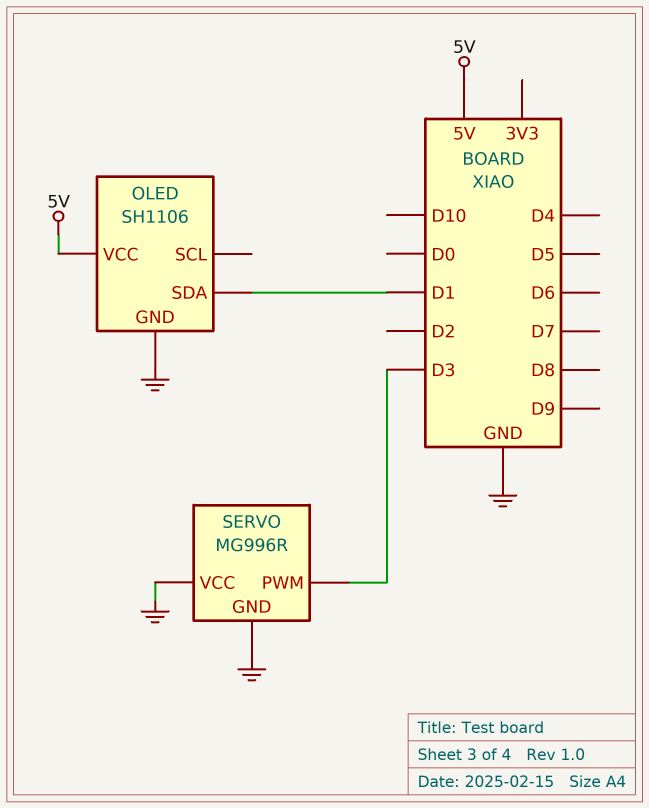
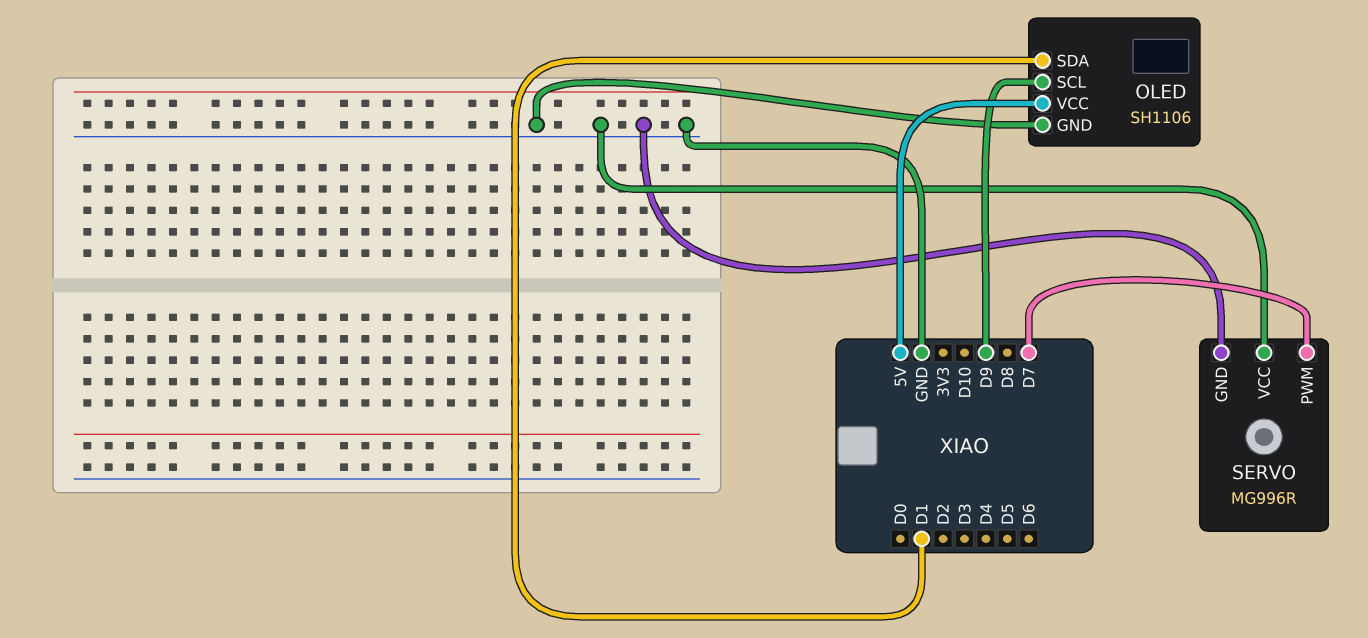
OLED pin SCL: none -> D9
SERVO pin PWM: D3 -> D7

